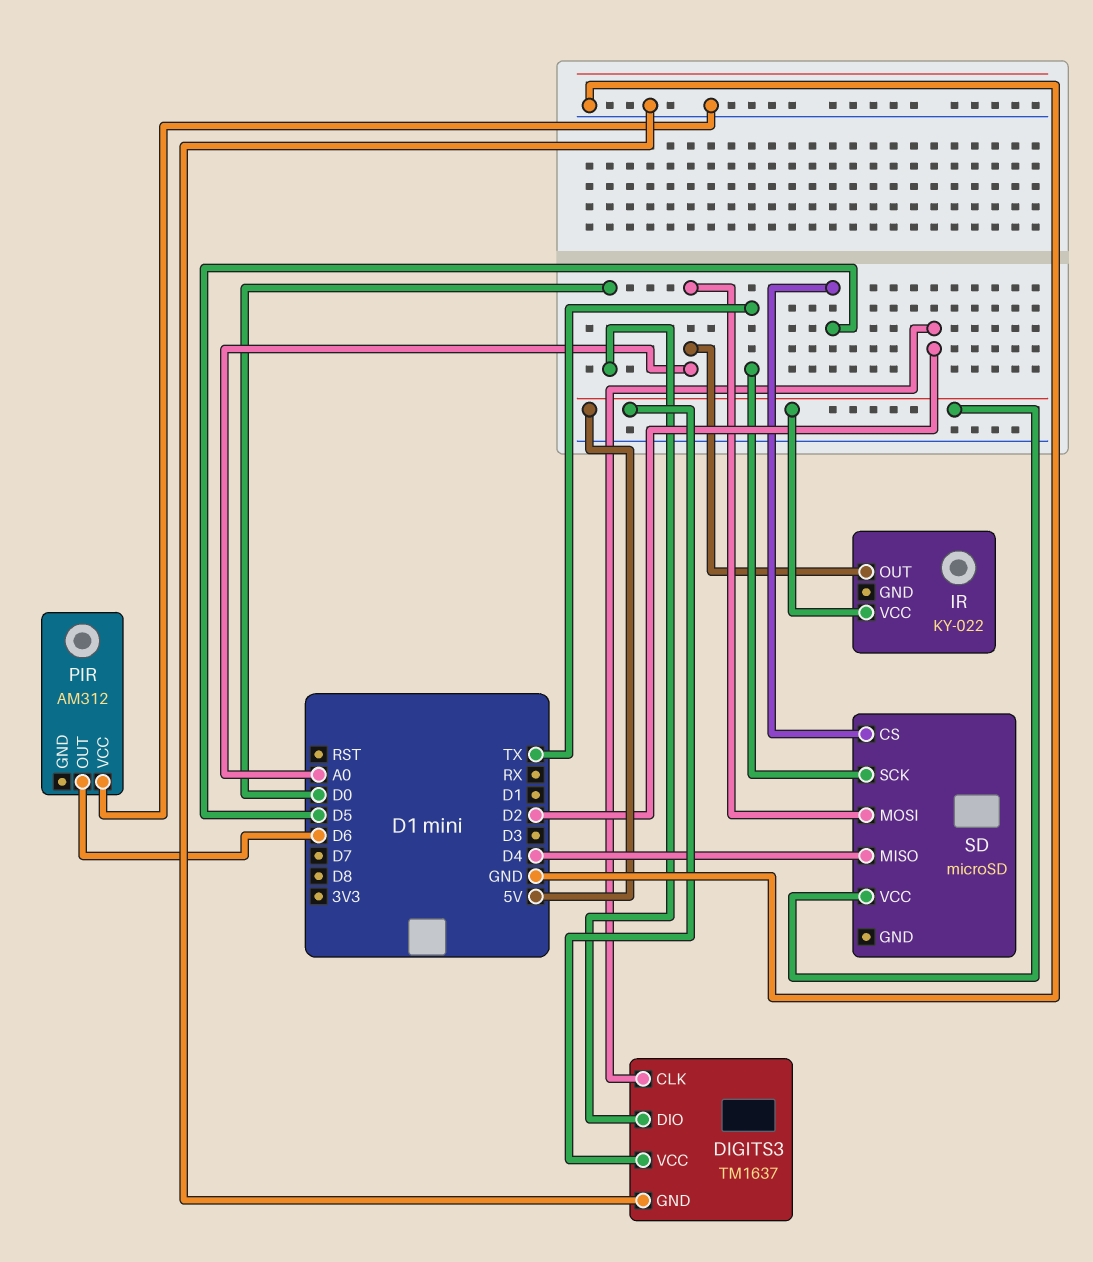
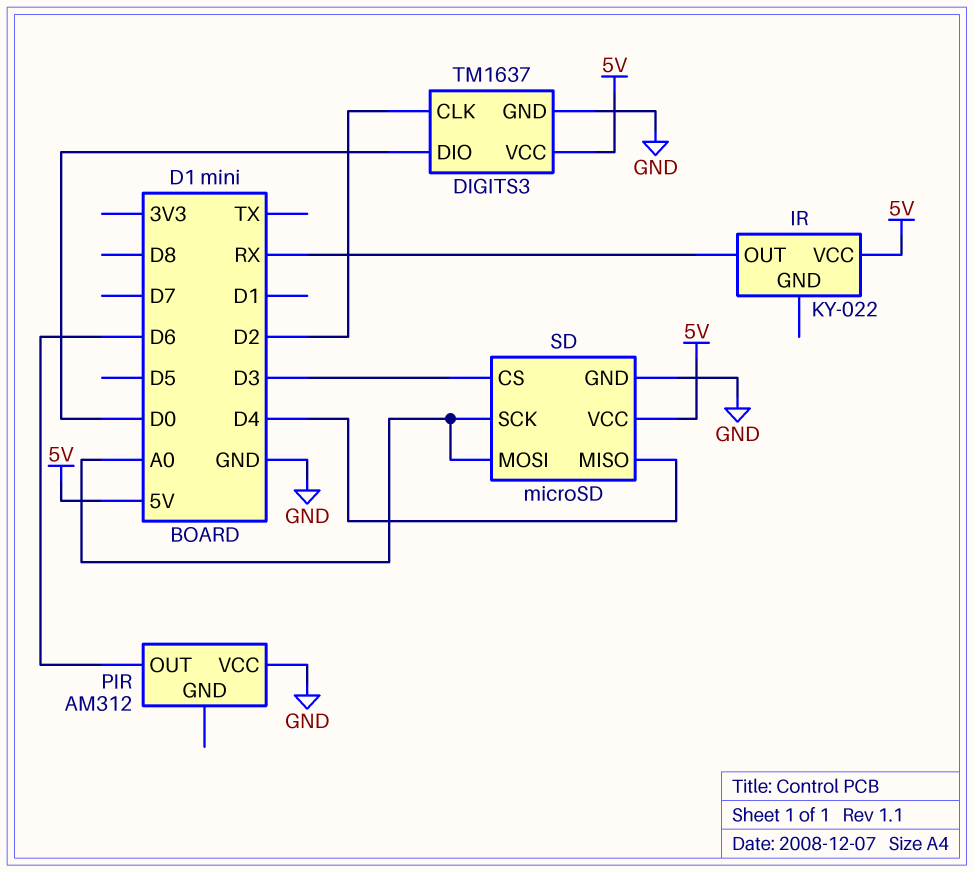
IR pin OUT: A0 -> RX
SD pin CS: D5 -> D3
SD pin GND: none -> GND
SD pin SCK: TX -> A0

